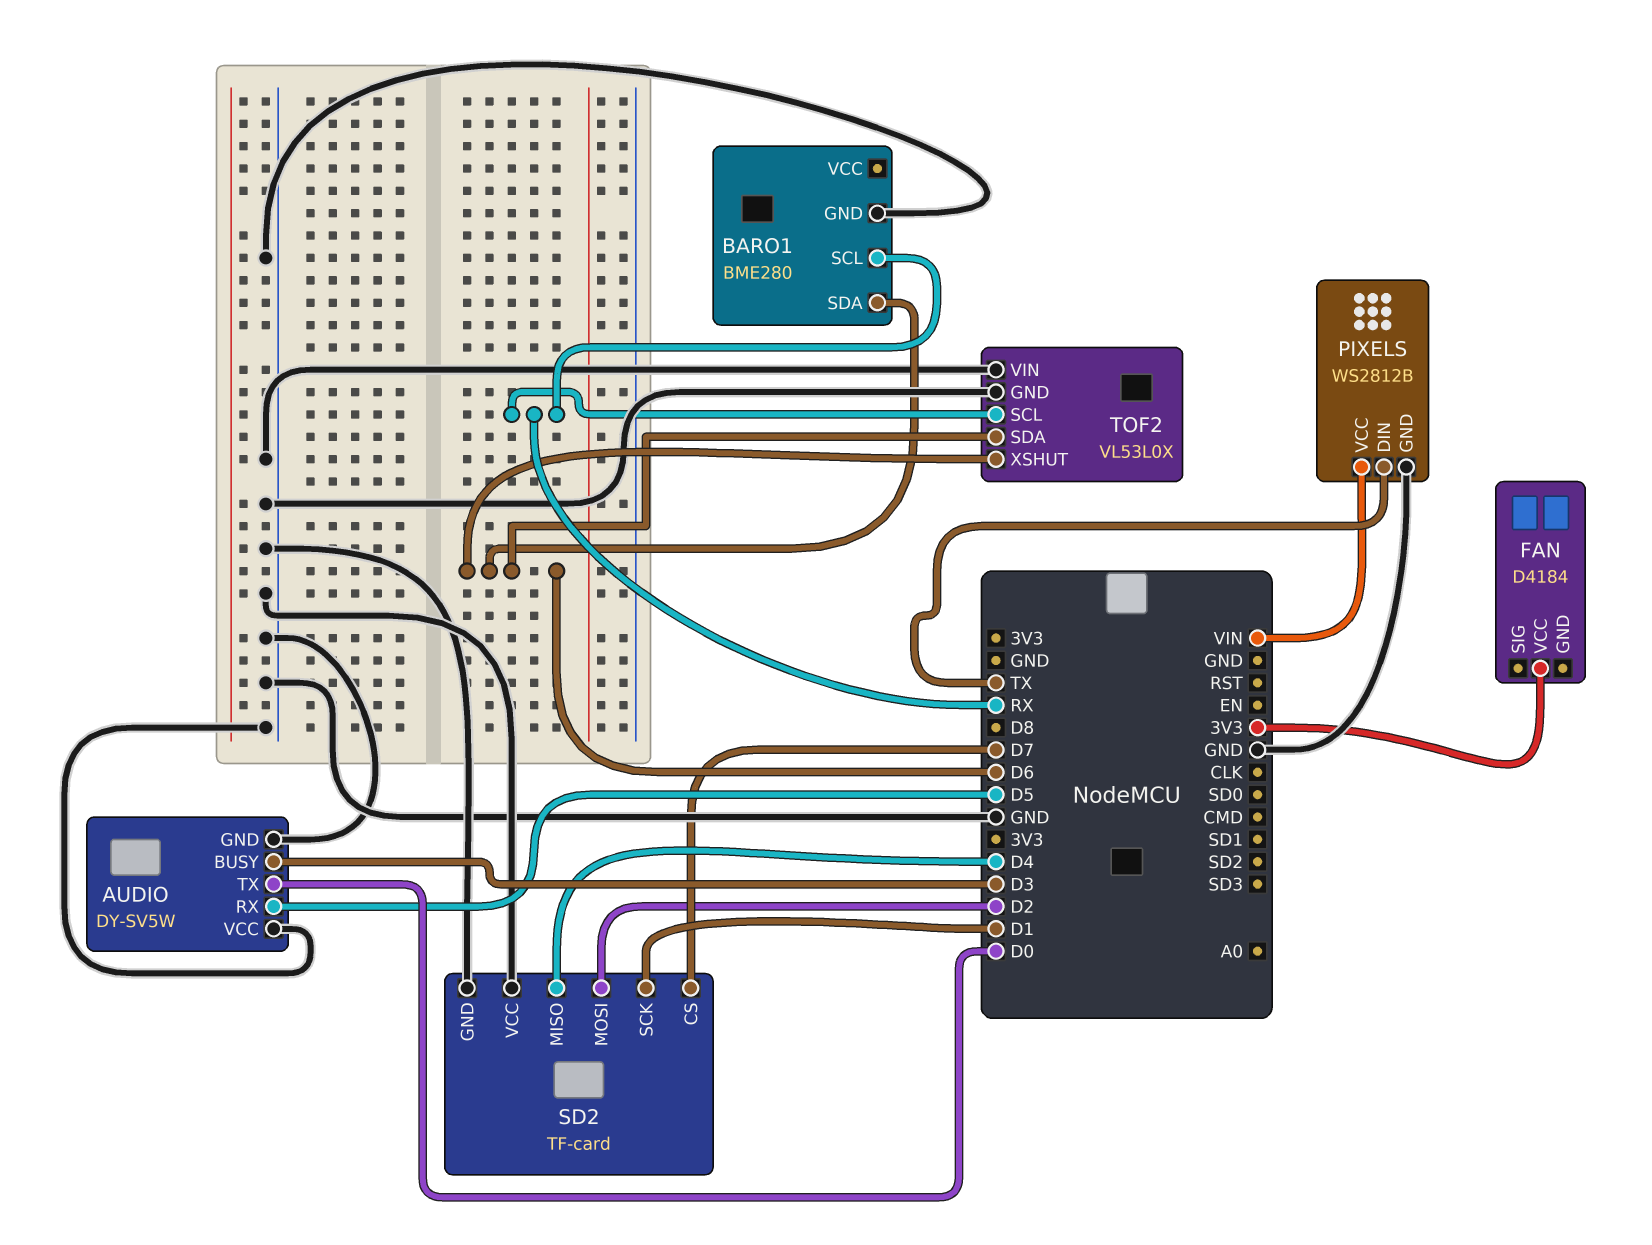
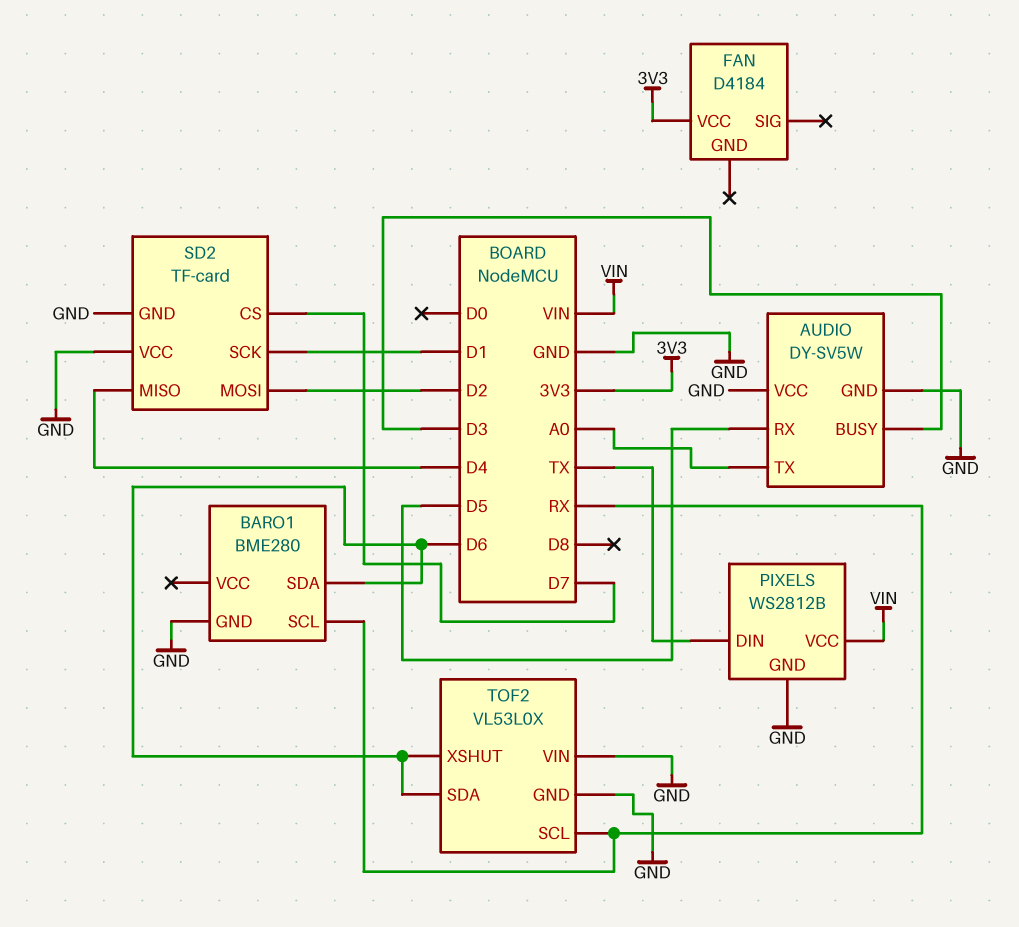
AUDIO pin TX: D0 -> A0

